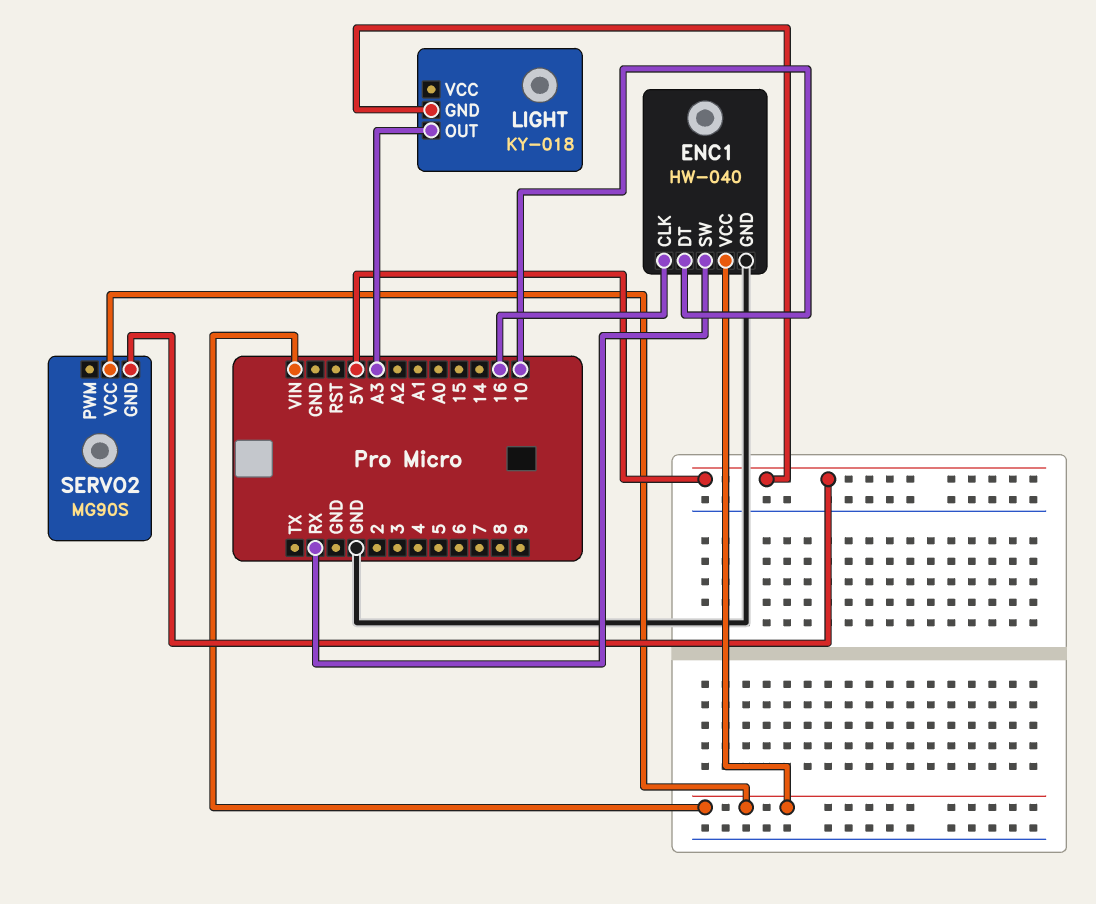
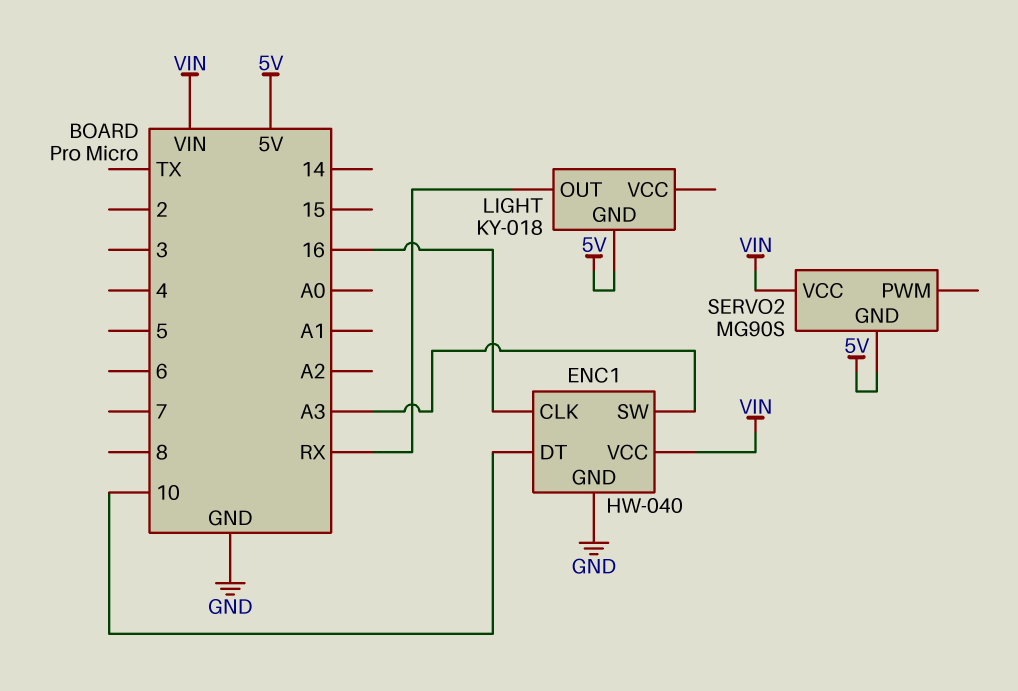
ENC1 pin SW: RX -> A3
LIGHT pin OUT: A3 -> RX

